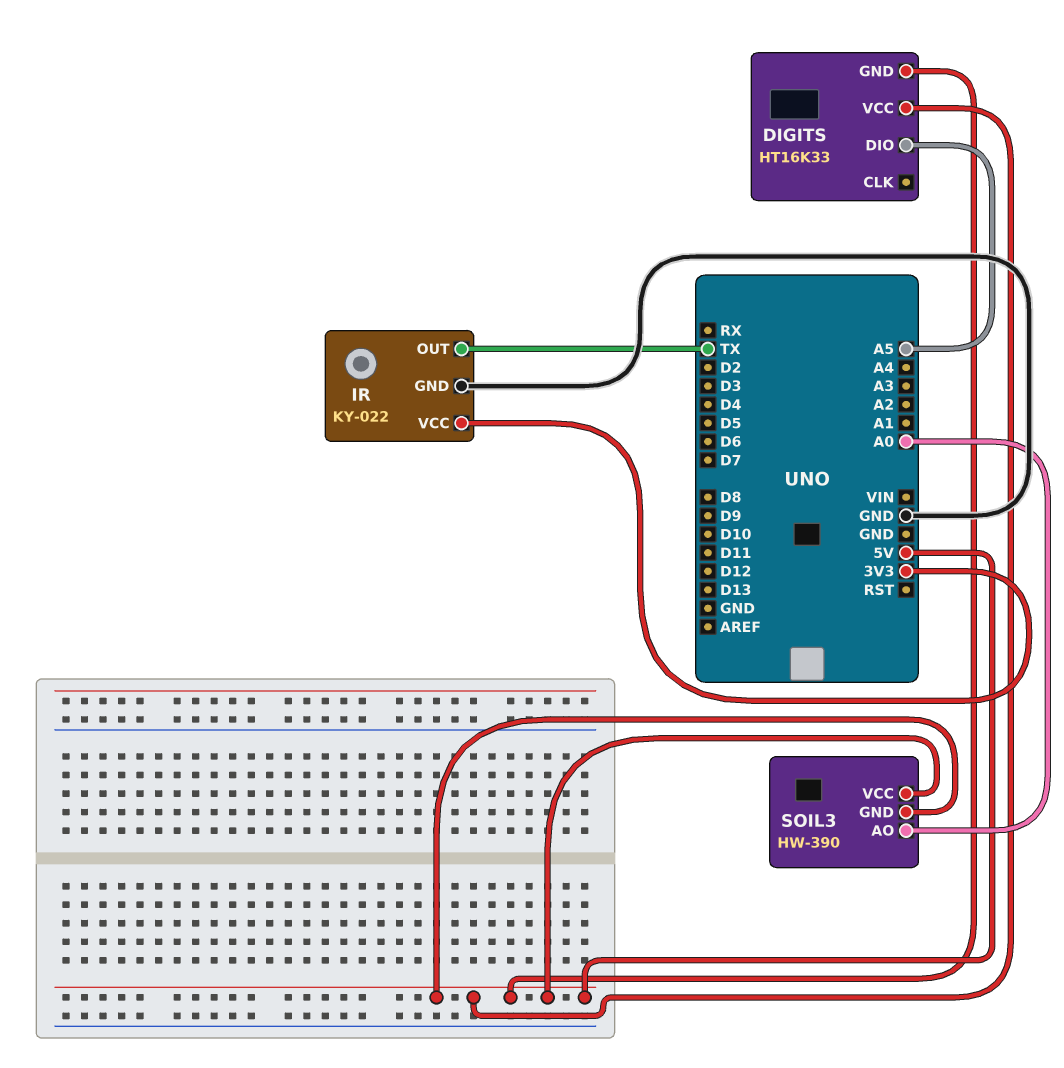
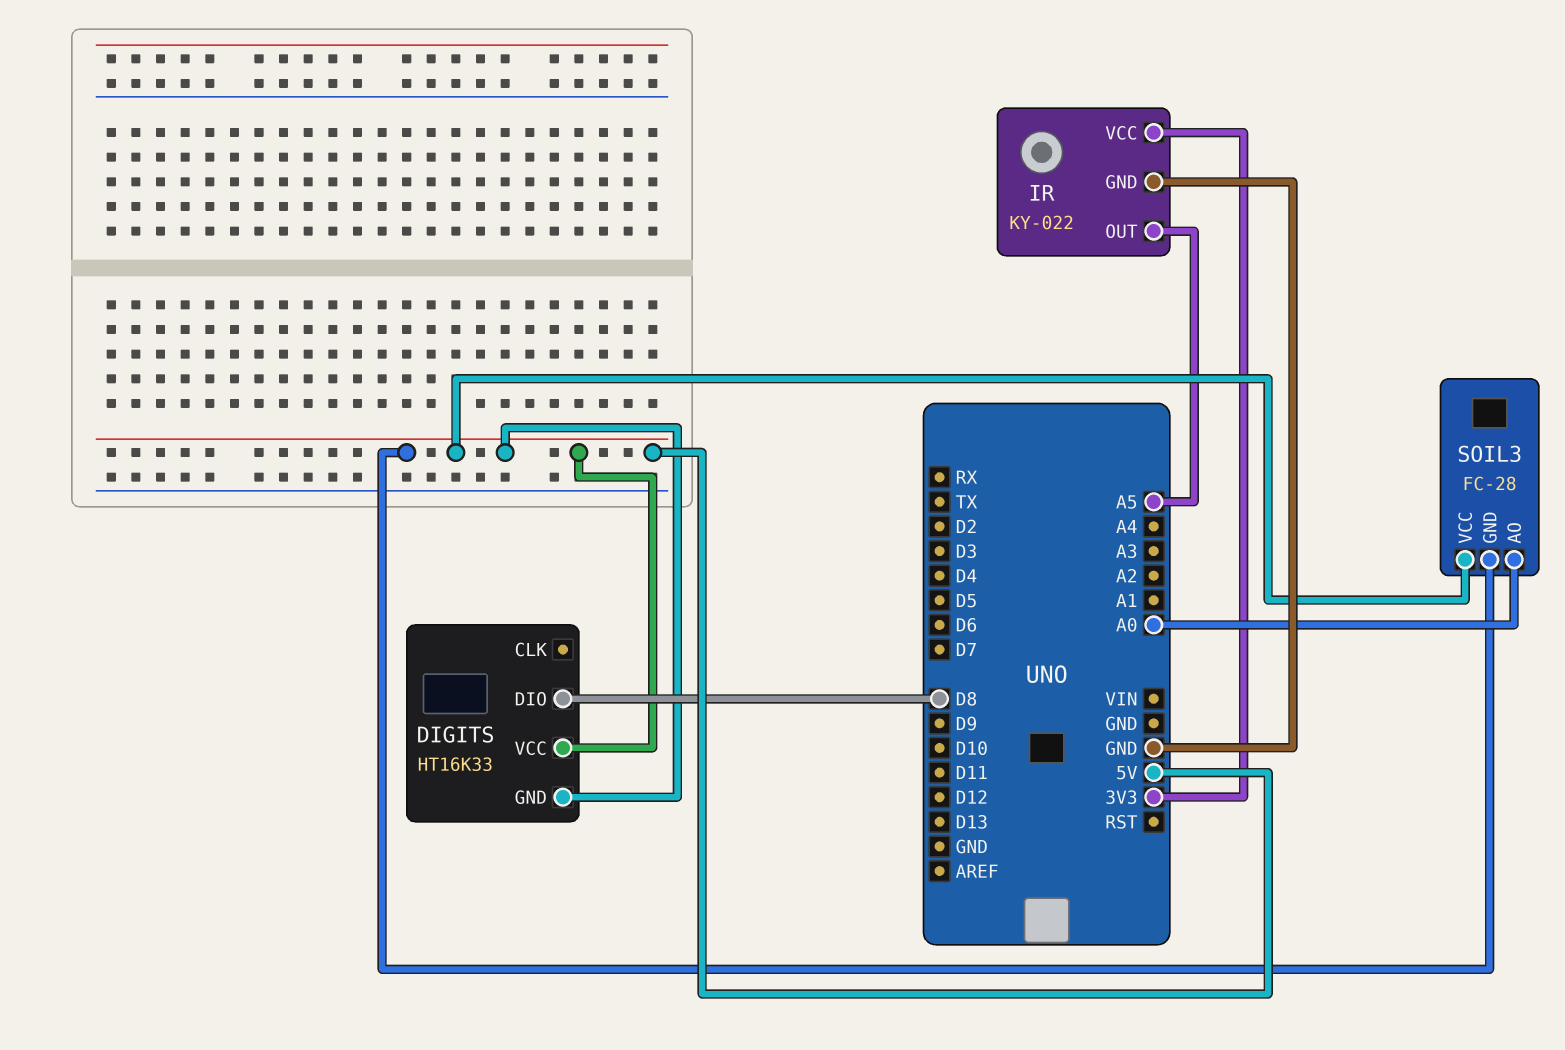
DIGITS pin DIO: A5 -> D8
IR pin OUT: TX -> A5
SOIL3: HW-390 -> FC-28

